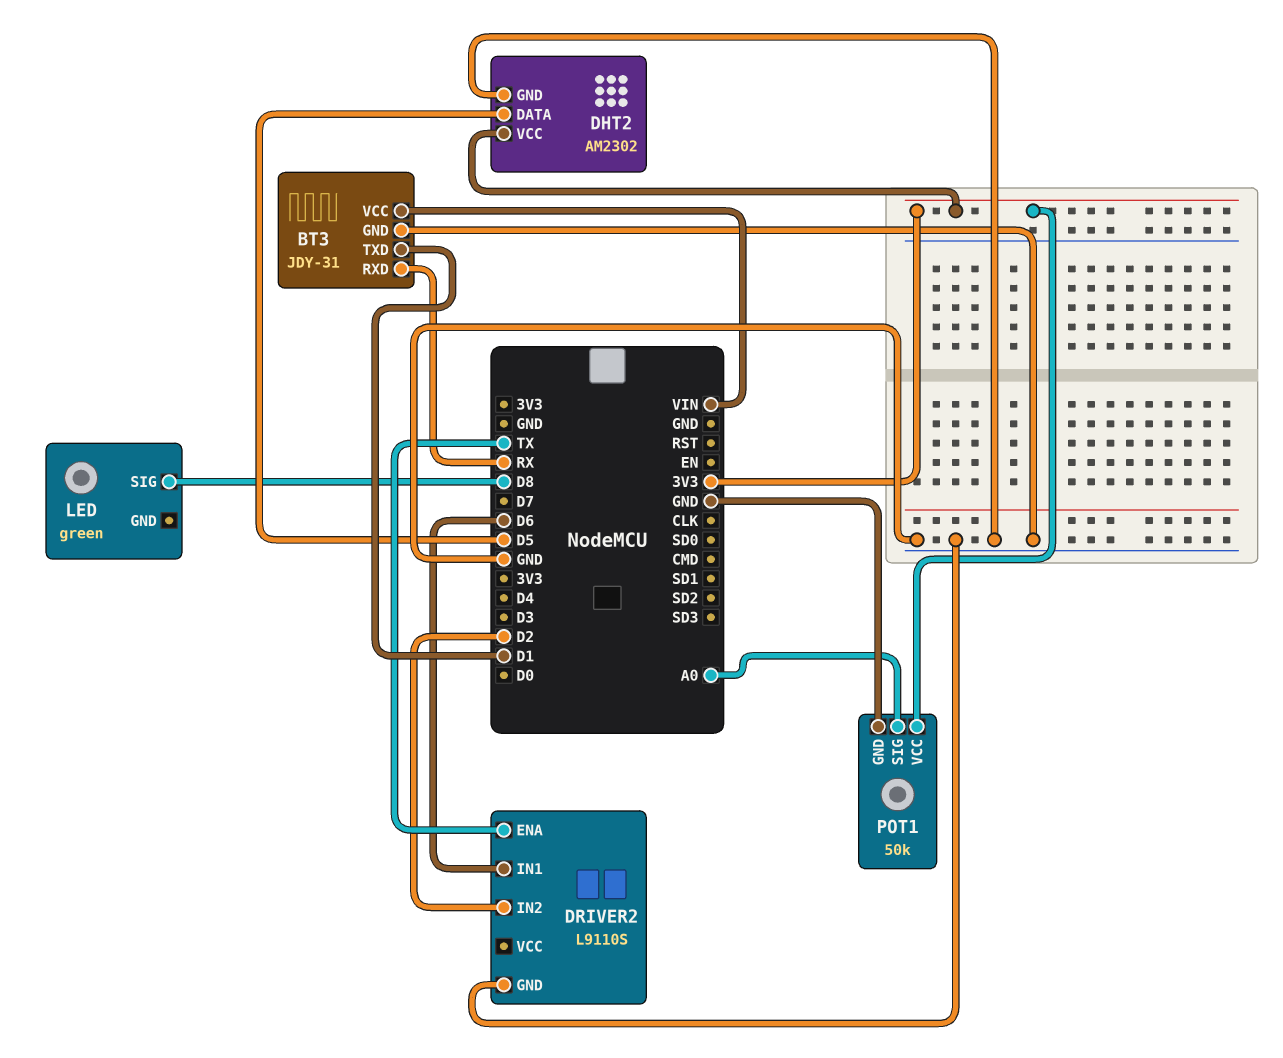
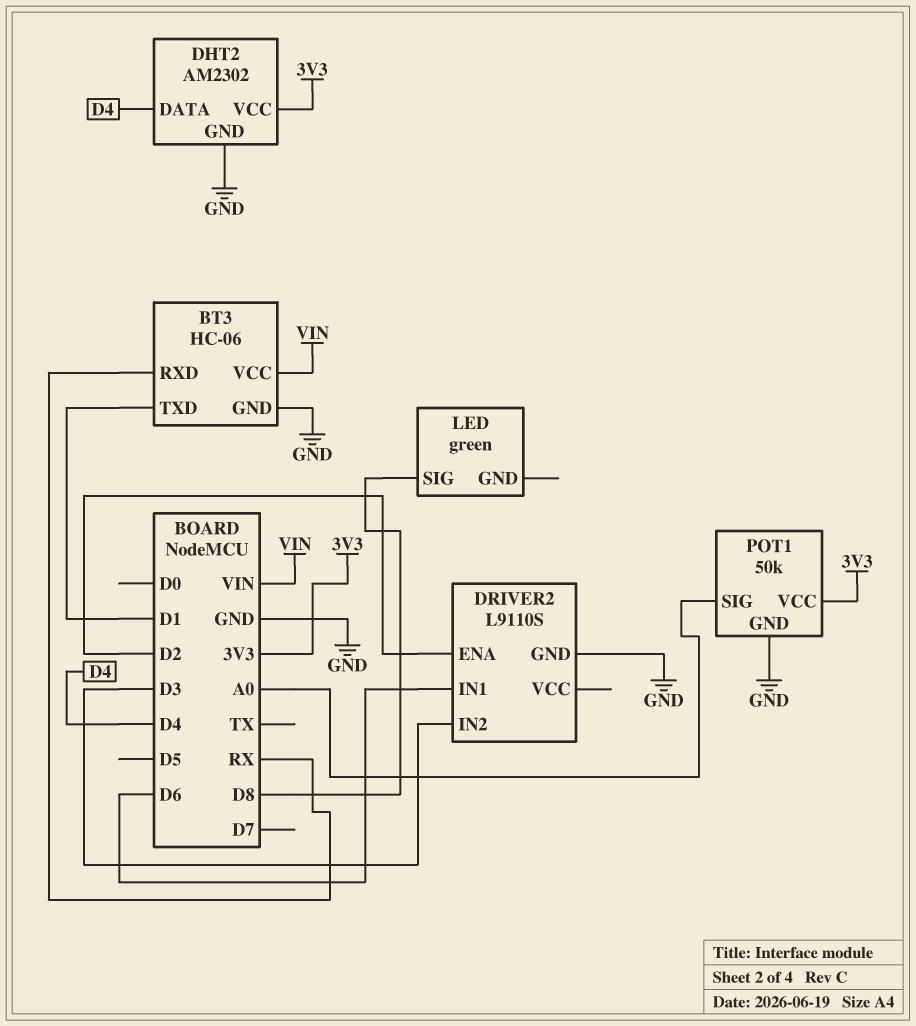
BT3: JDY-31 -> HC-06
DHT2 pin DATA: D5 -> D4
DRIVER2 pin ENA: TX -> D2
DRIVER2 pin IN2: D2 -> D3

